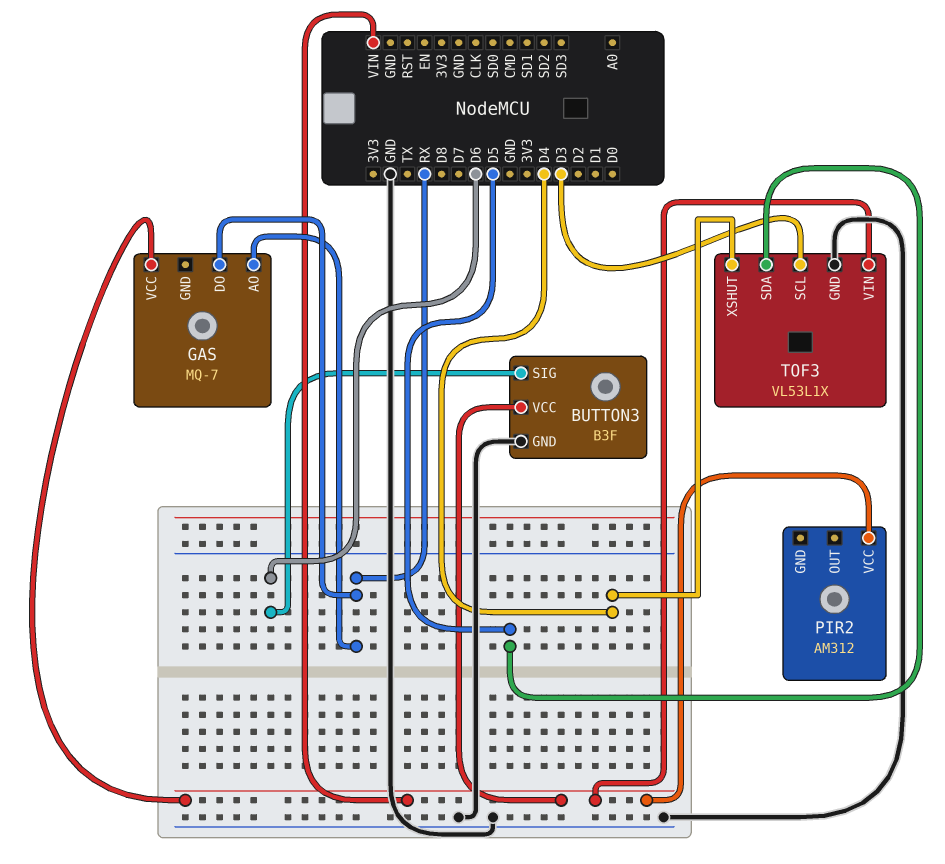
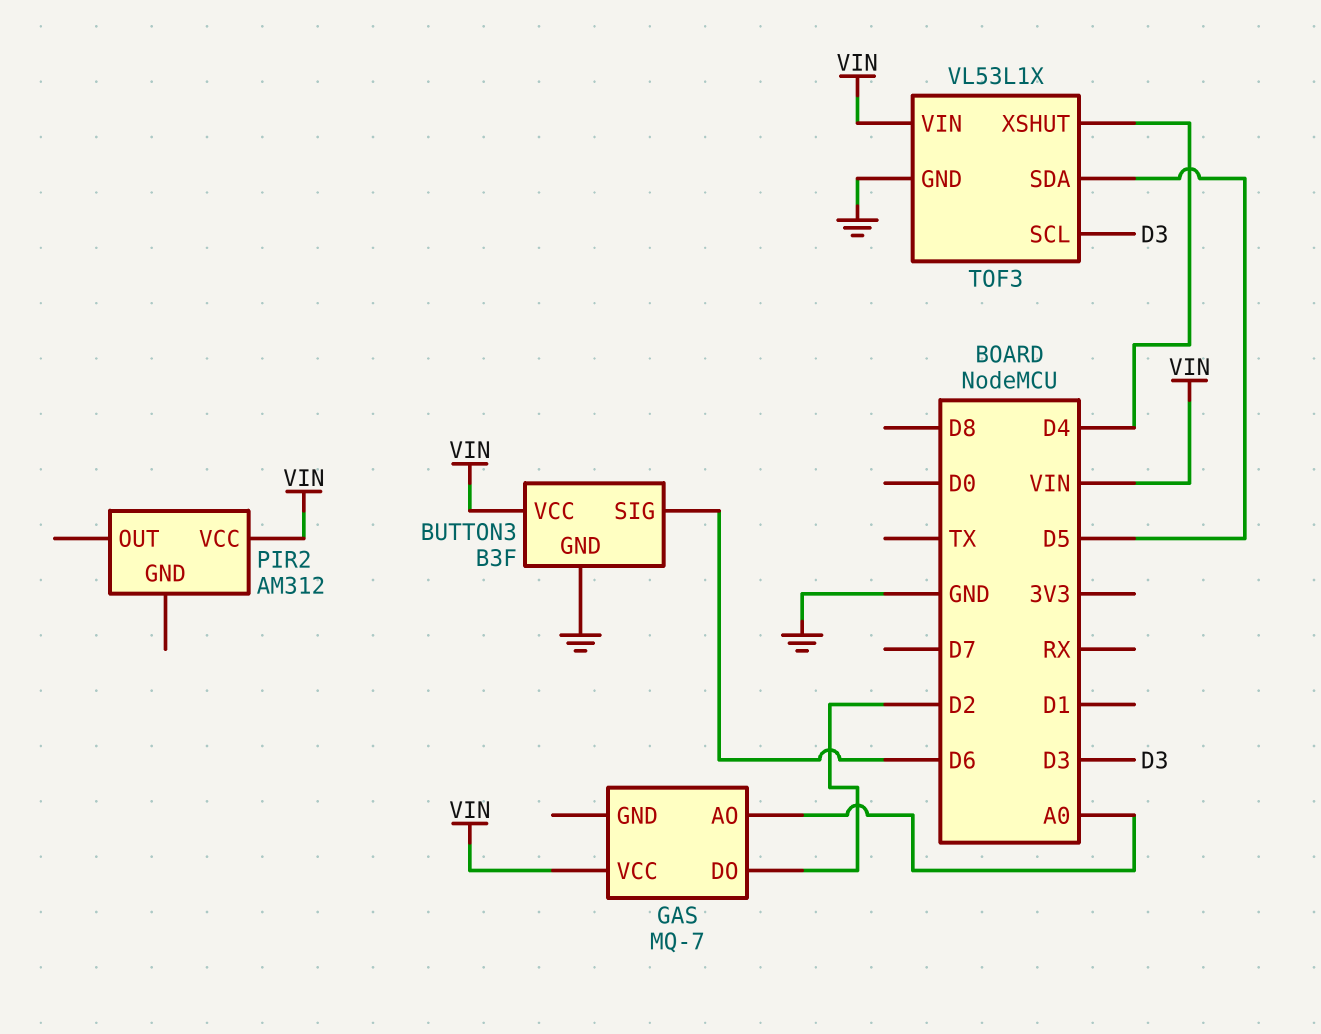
GAS pin AO: RX -> A0
GAS pin DO: RX -> D2

